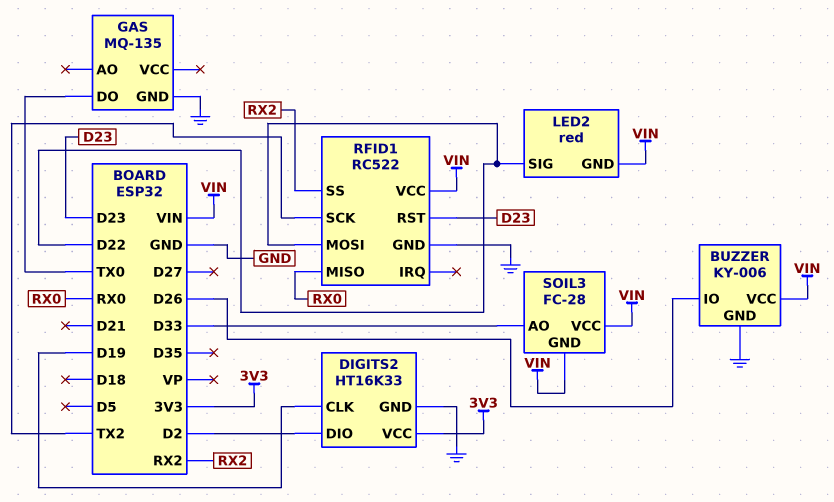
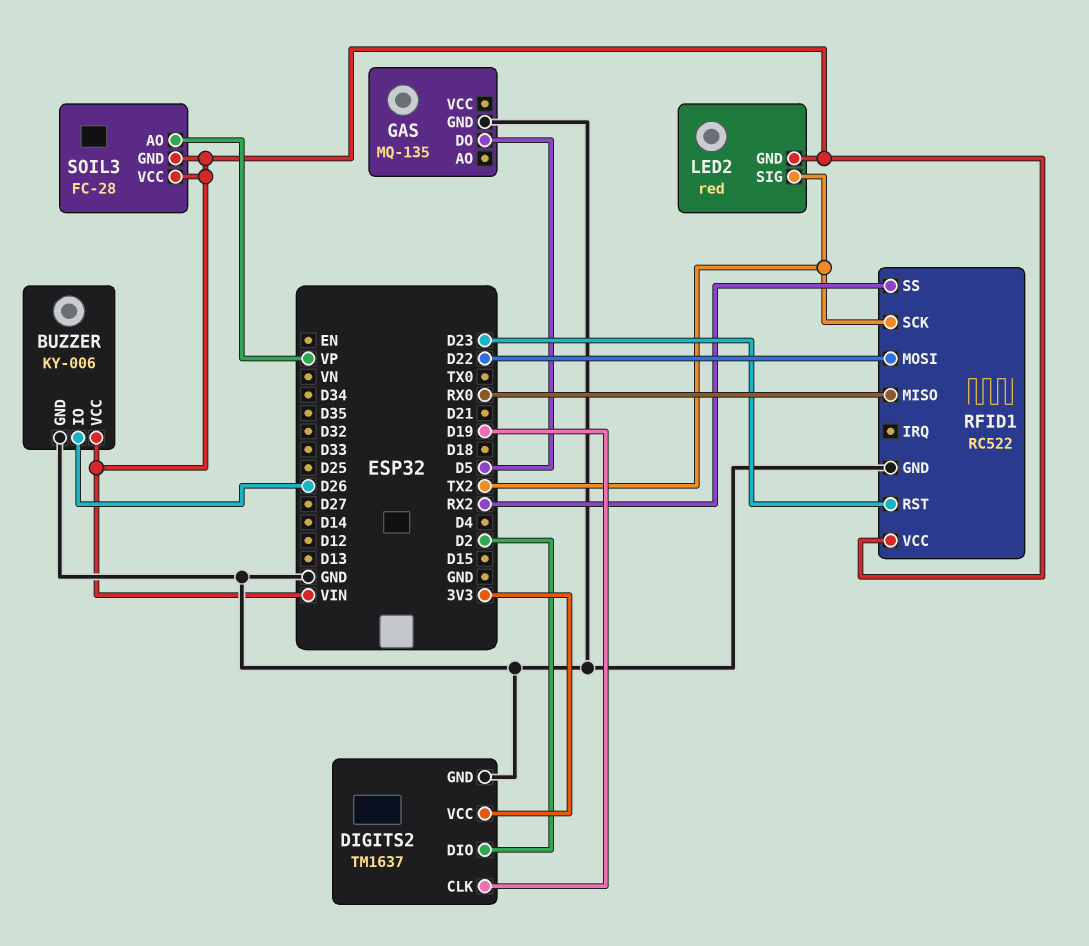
DIGITS2: HT16K33 -> TM1637
GAS pin DO: TX0 -> D5
LED2 pin SIG: D22 -> TX2
SOIL3 pin AO: D33 -> VP

